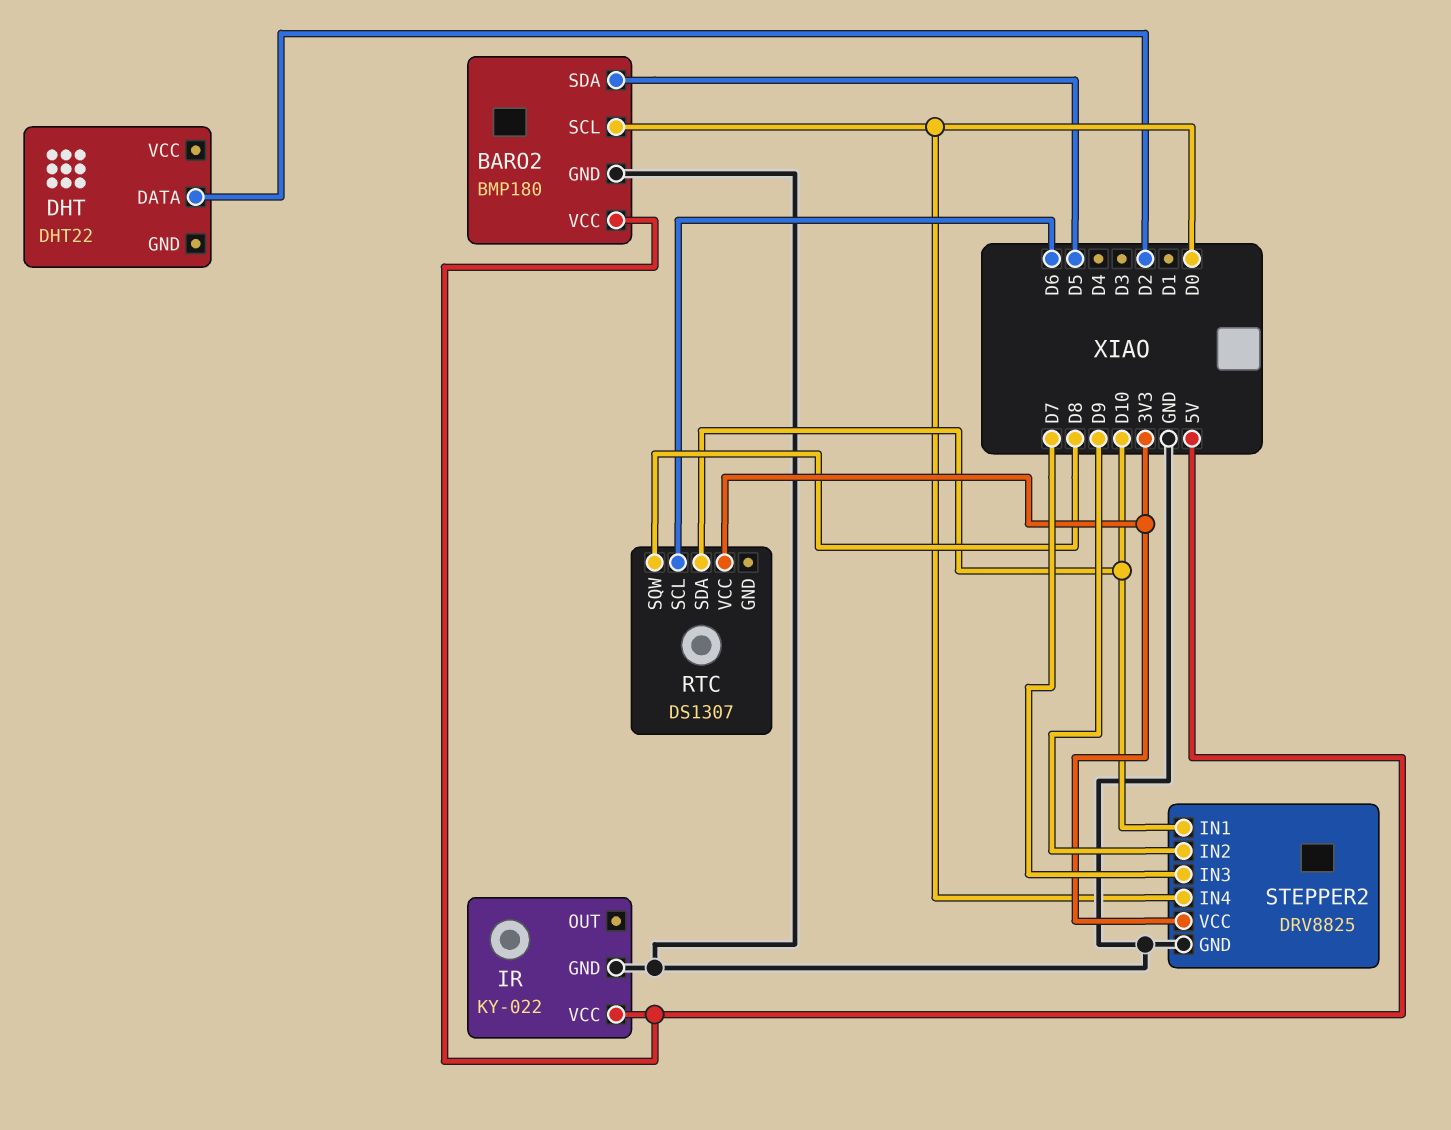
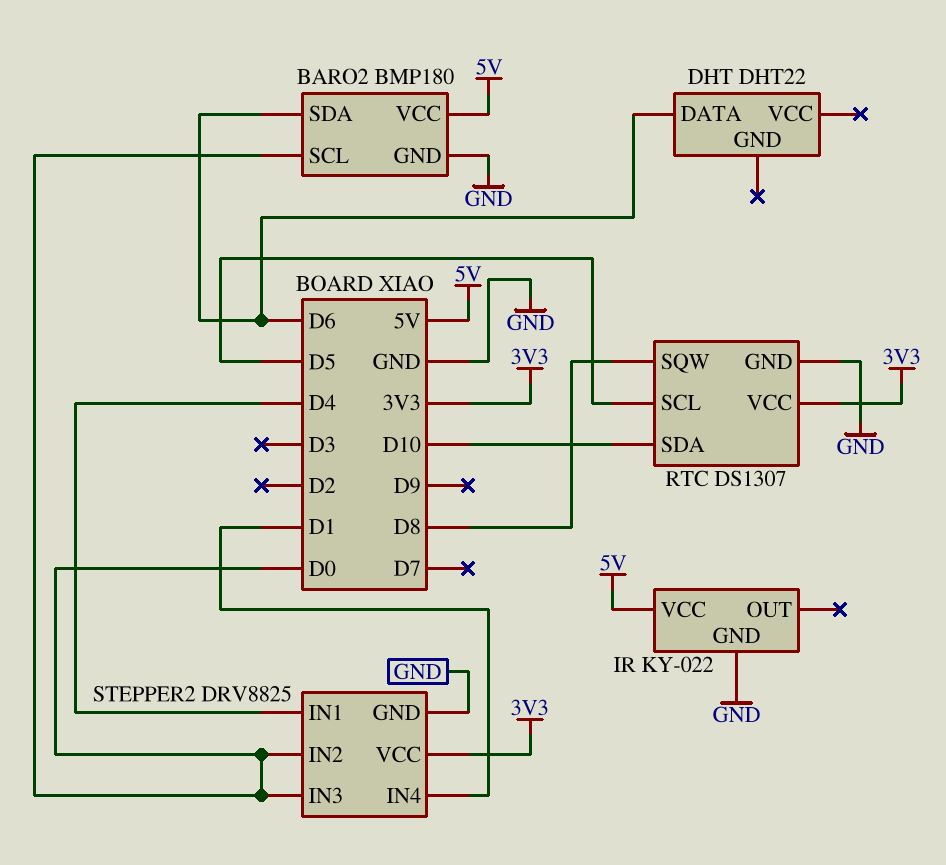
BARO2 pin SDA: D5 -> D6
DHT pin DATA: D2 -> D6
RTC pin GND: none -> GND
RTC pin SCL: D6 -> D5
STEPPER2 pin IN1: D10 -> D4
STEPPER2 pin IN2: D9 -> D0
STEPPER2 pin IN3: D7 -> D0
STEPPER2 pin IN4: D0 -> D1

